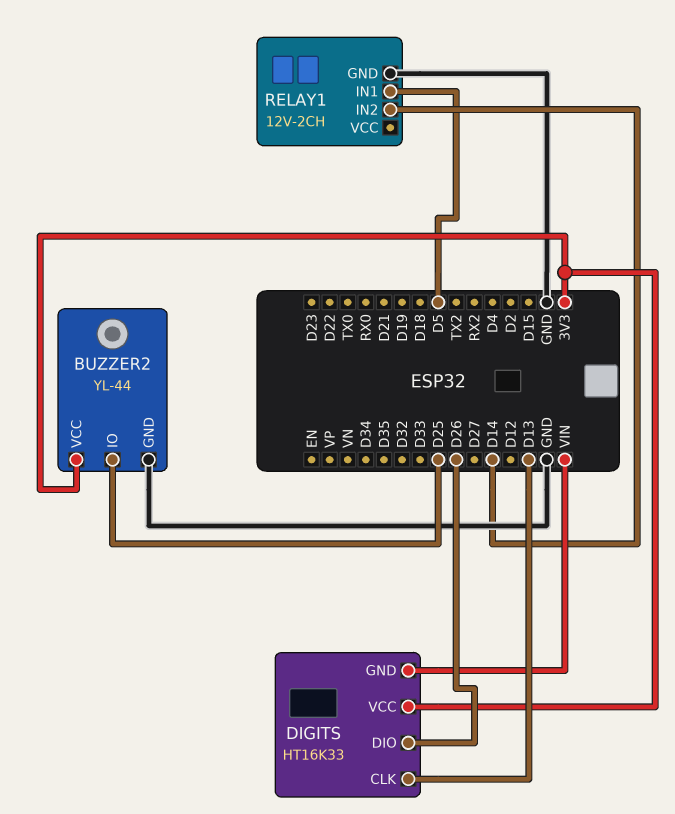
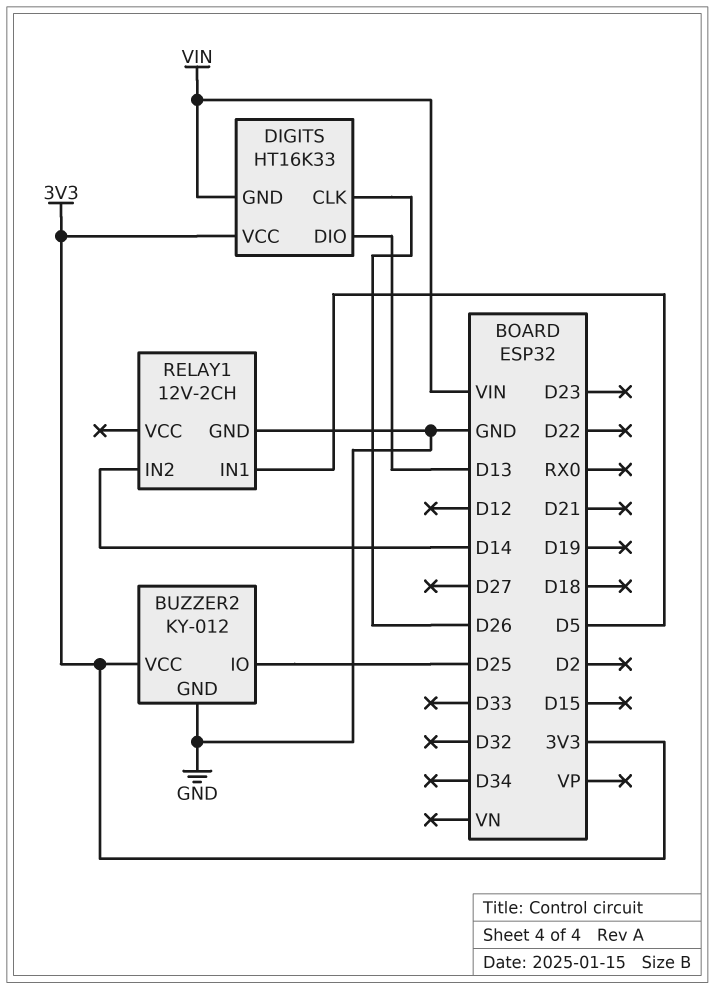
BUZZER2: YL-44 -> KY-012
DIGITS pin CLK: D13 -> D26
DIGITS pin DIO: D26 -> D13

